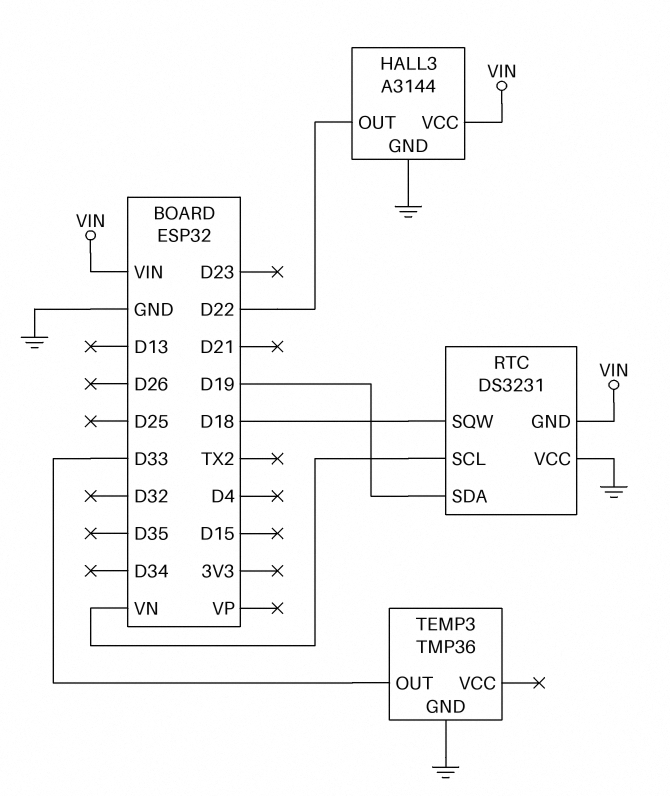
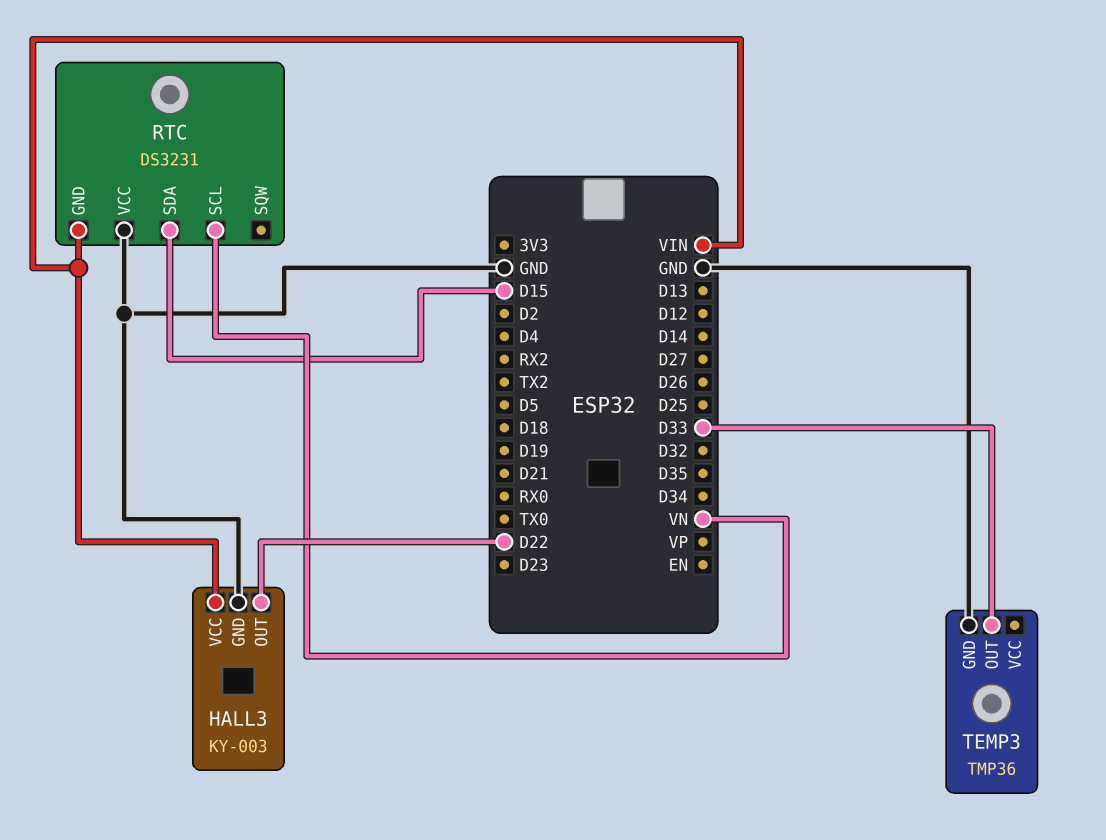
HALL3: A3144 -> KY-003
RTC pin SDA: D19 -> D15
RTC pin SQW: D18 -> none

